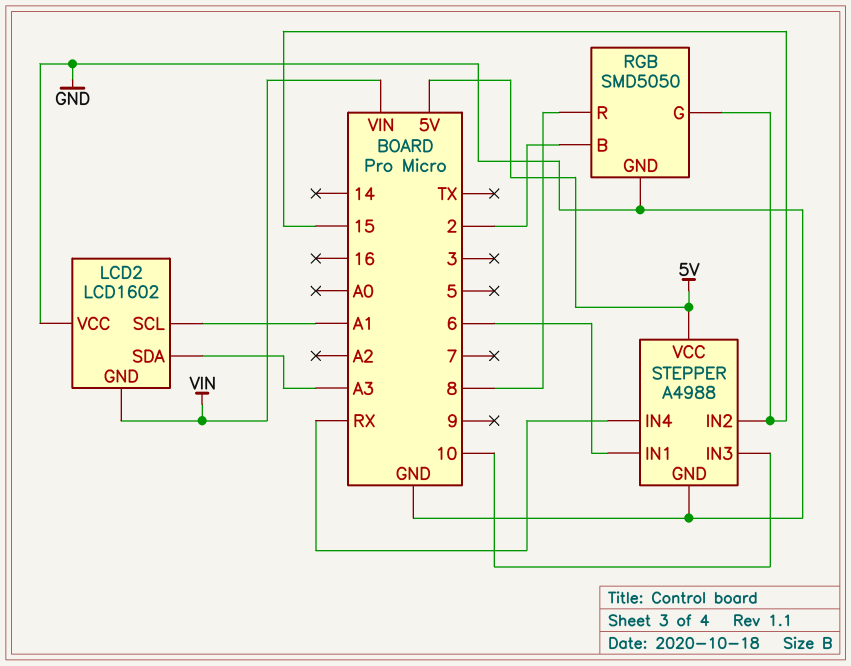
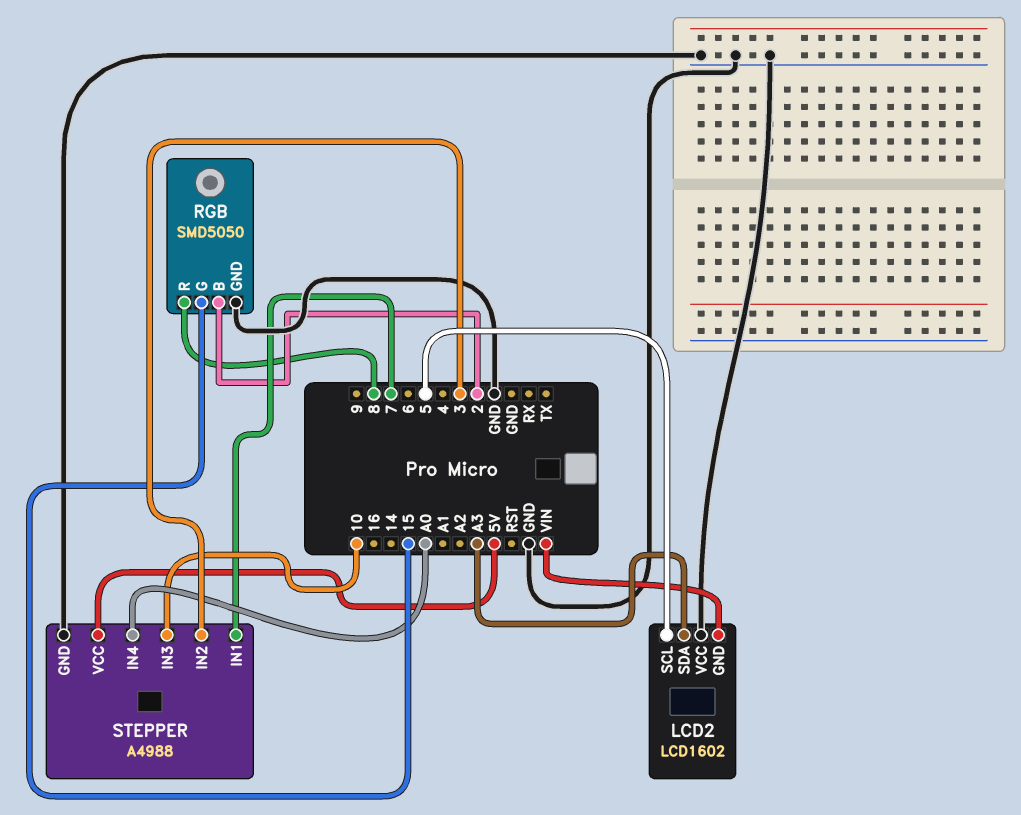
LCD2 pin SCL: A1 -> 5
STEPPER pin IN1: 6 -> 7
STEPPER pin IN2: 15 -> 3
STEPPER pin IN4: RX -> A0

